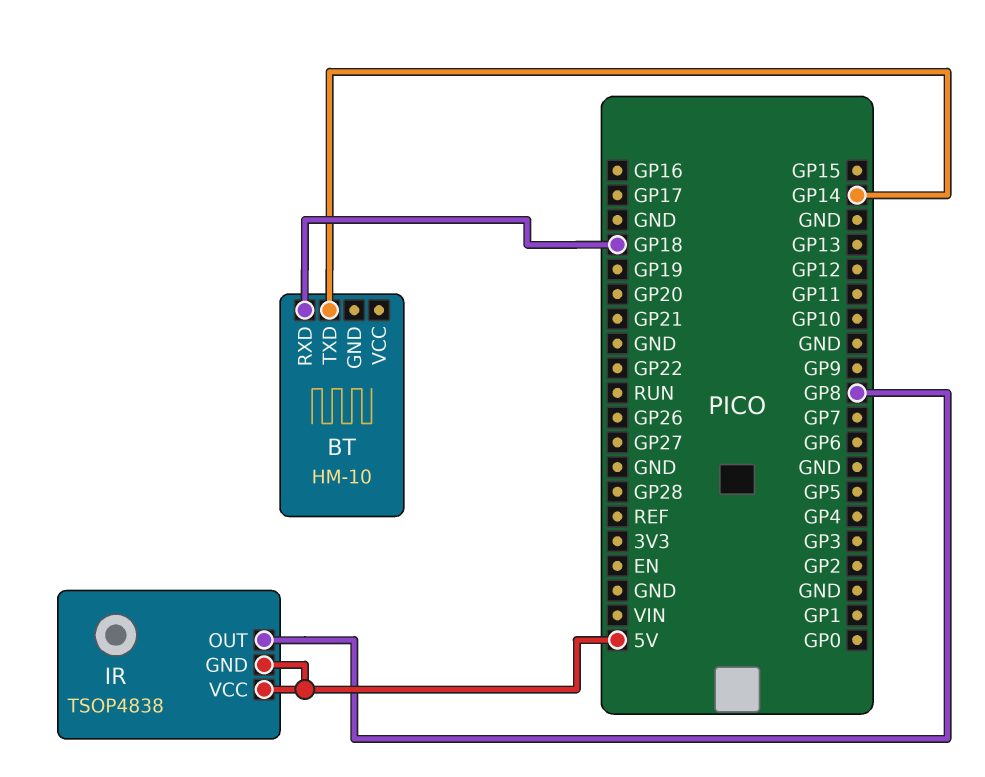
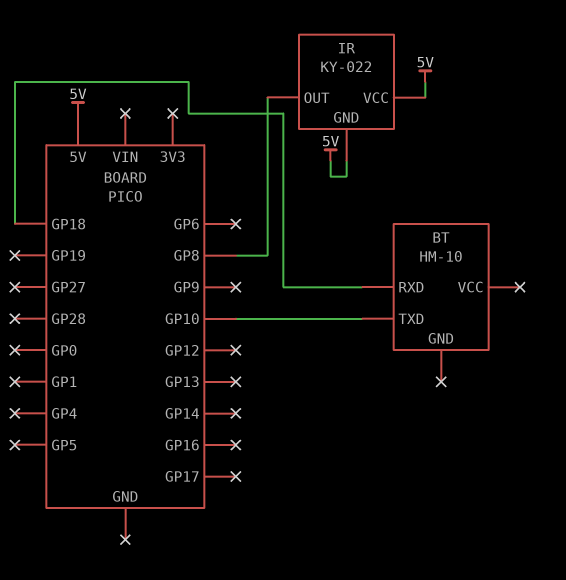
BT pin TXD: GP14 -> GP10
IR: TSOP4838 -> KY-022

